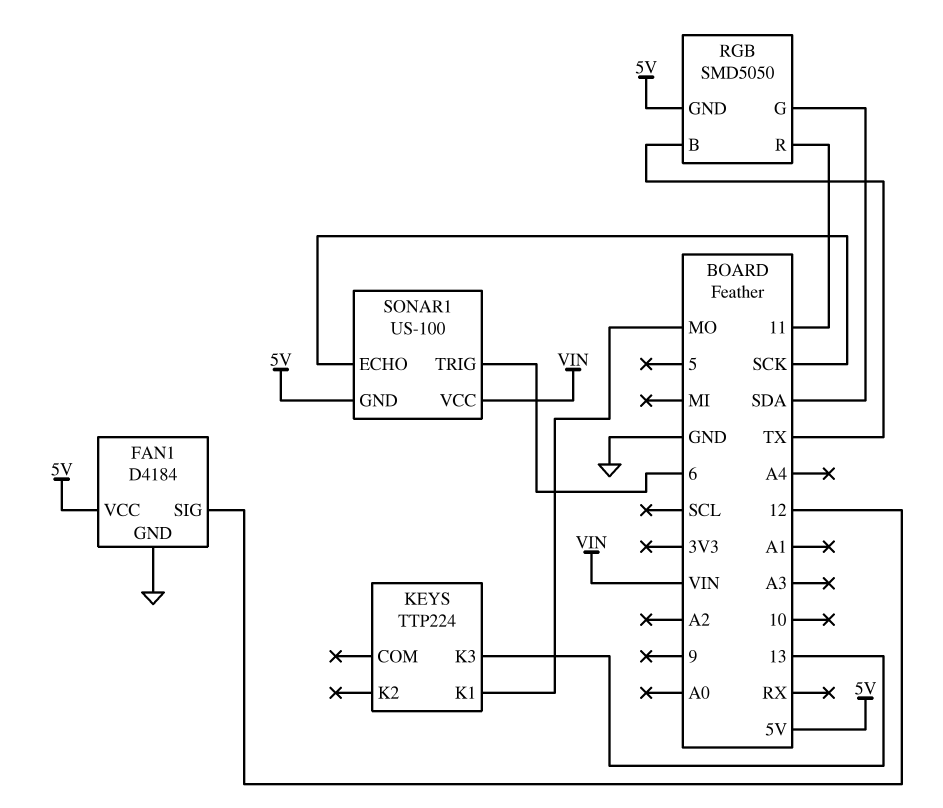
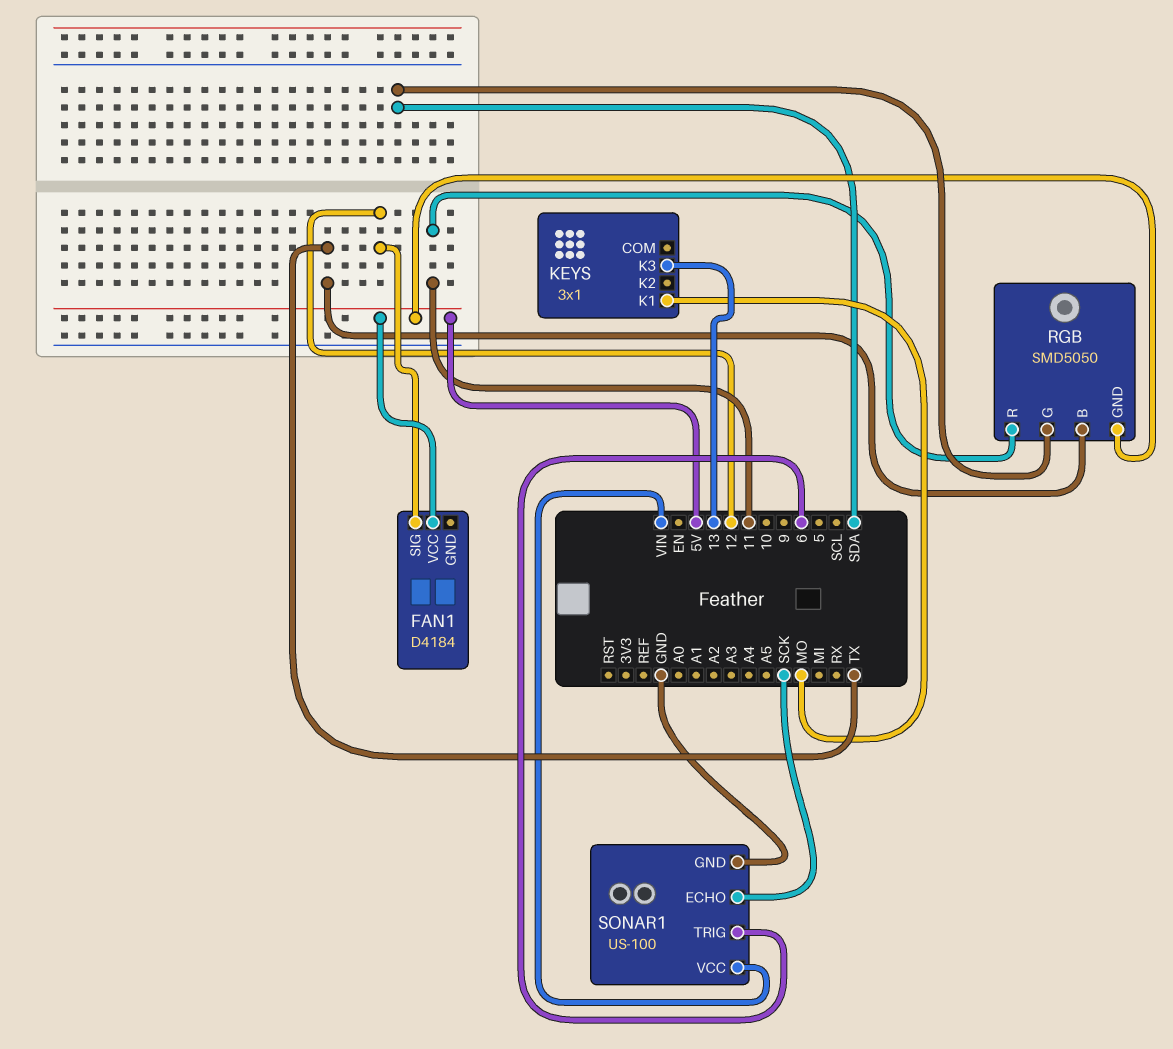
FAN1 pin GND: GND -> none
KEYS: TTP224 -> 3x1
SONAR1 pin GND: 5V -> GND

